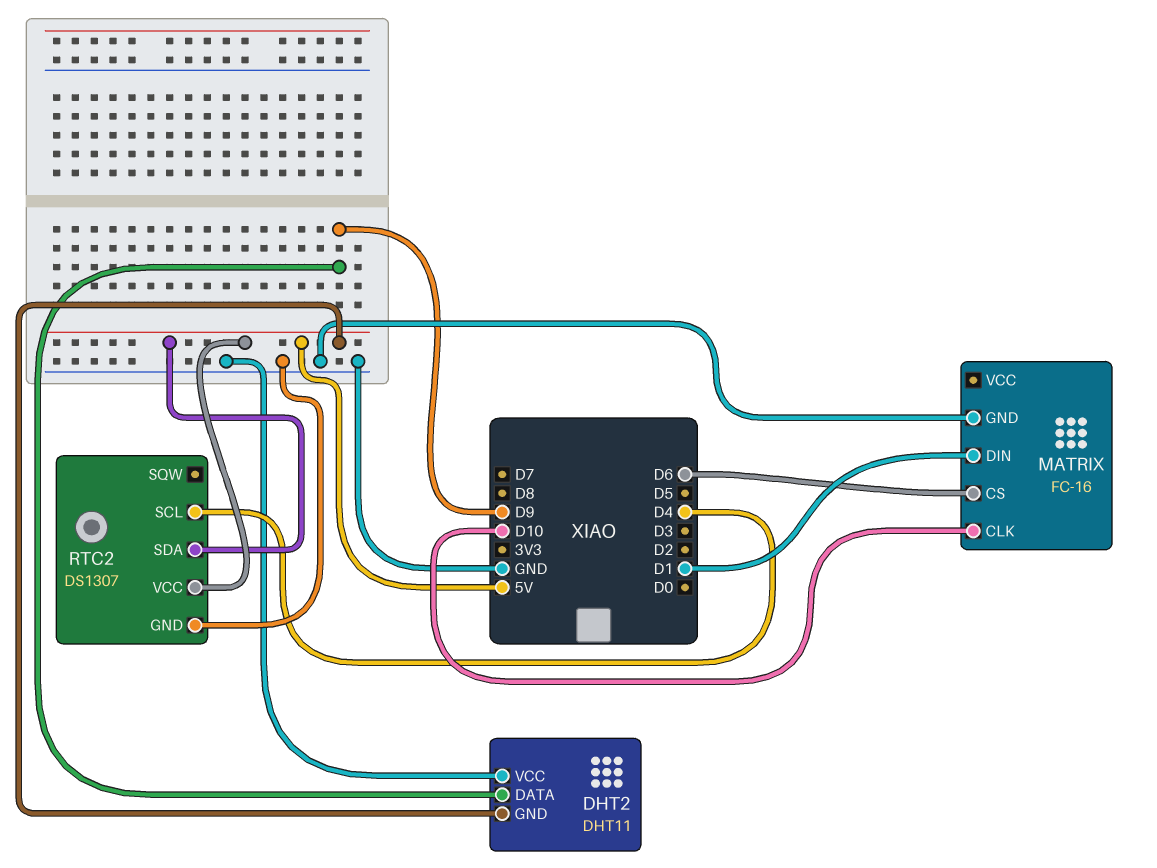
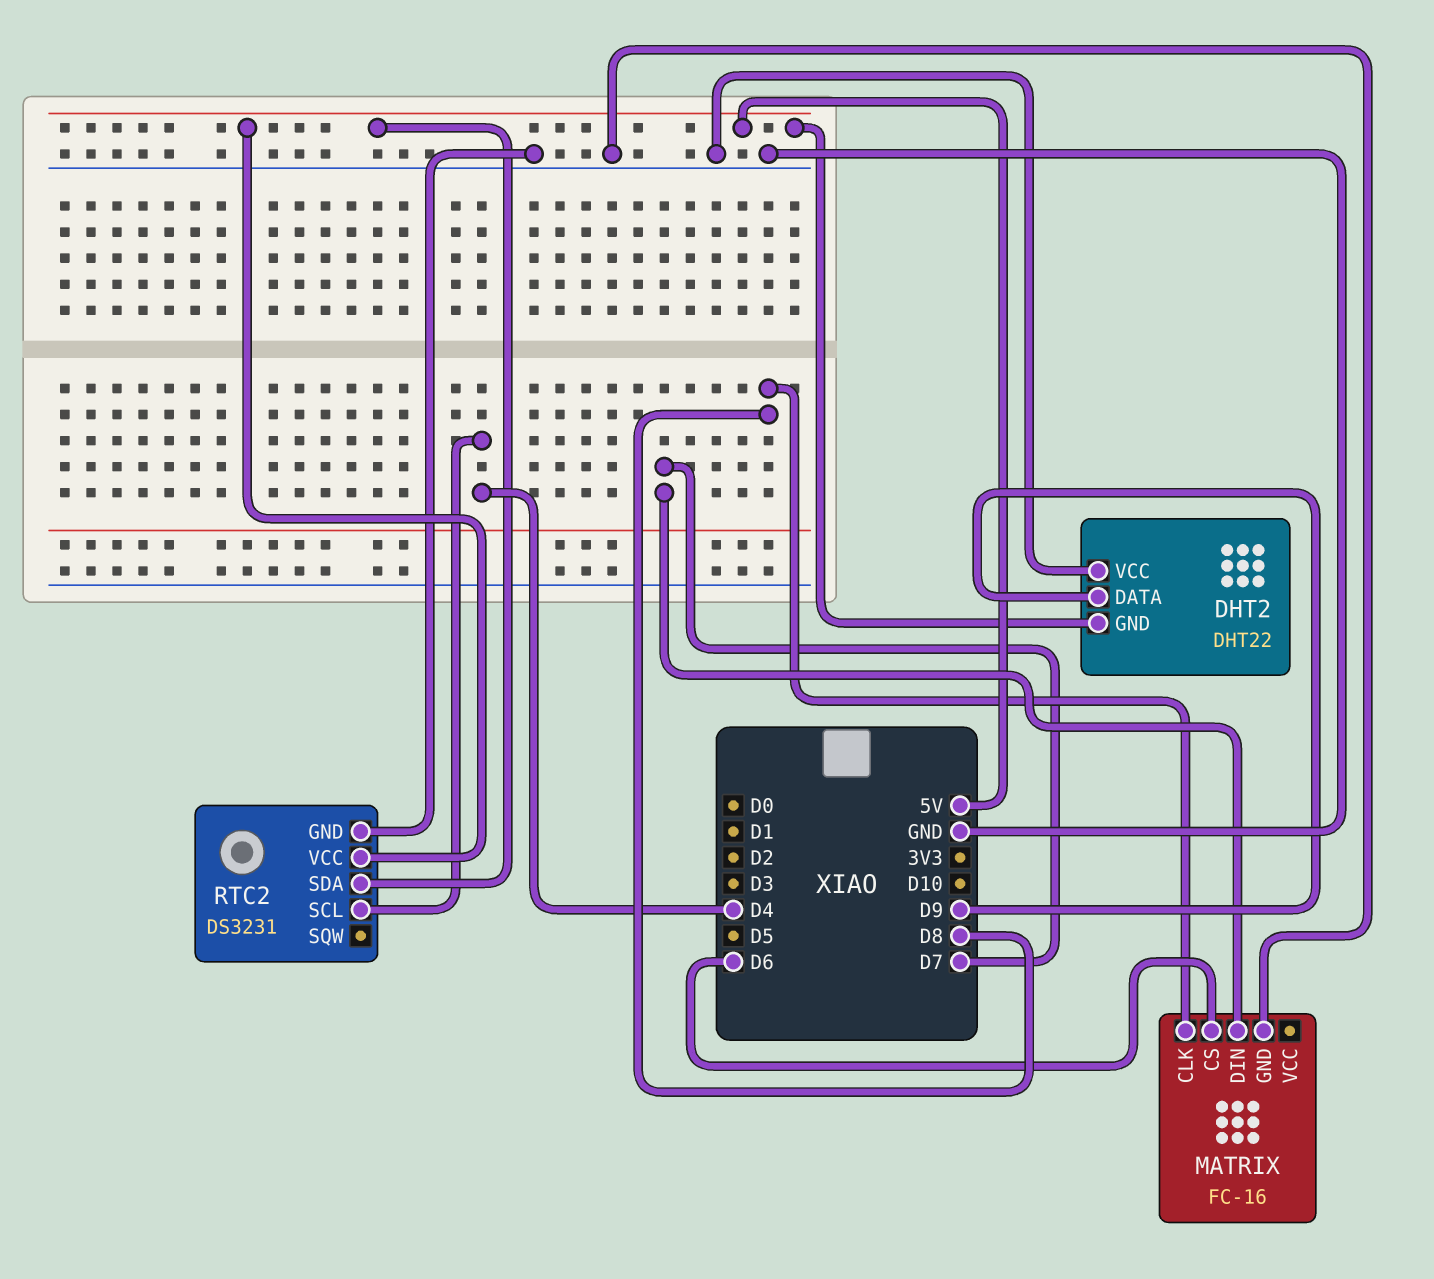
DHT2: DHT11 -> DHT22
MATRIX pin CLK: D10 -> D8
MATRIX pin DIN: D1 -> D7
RTC2: DS1307 -> DS3231

